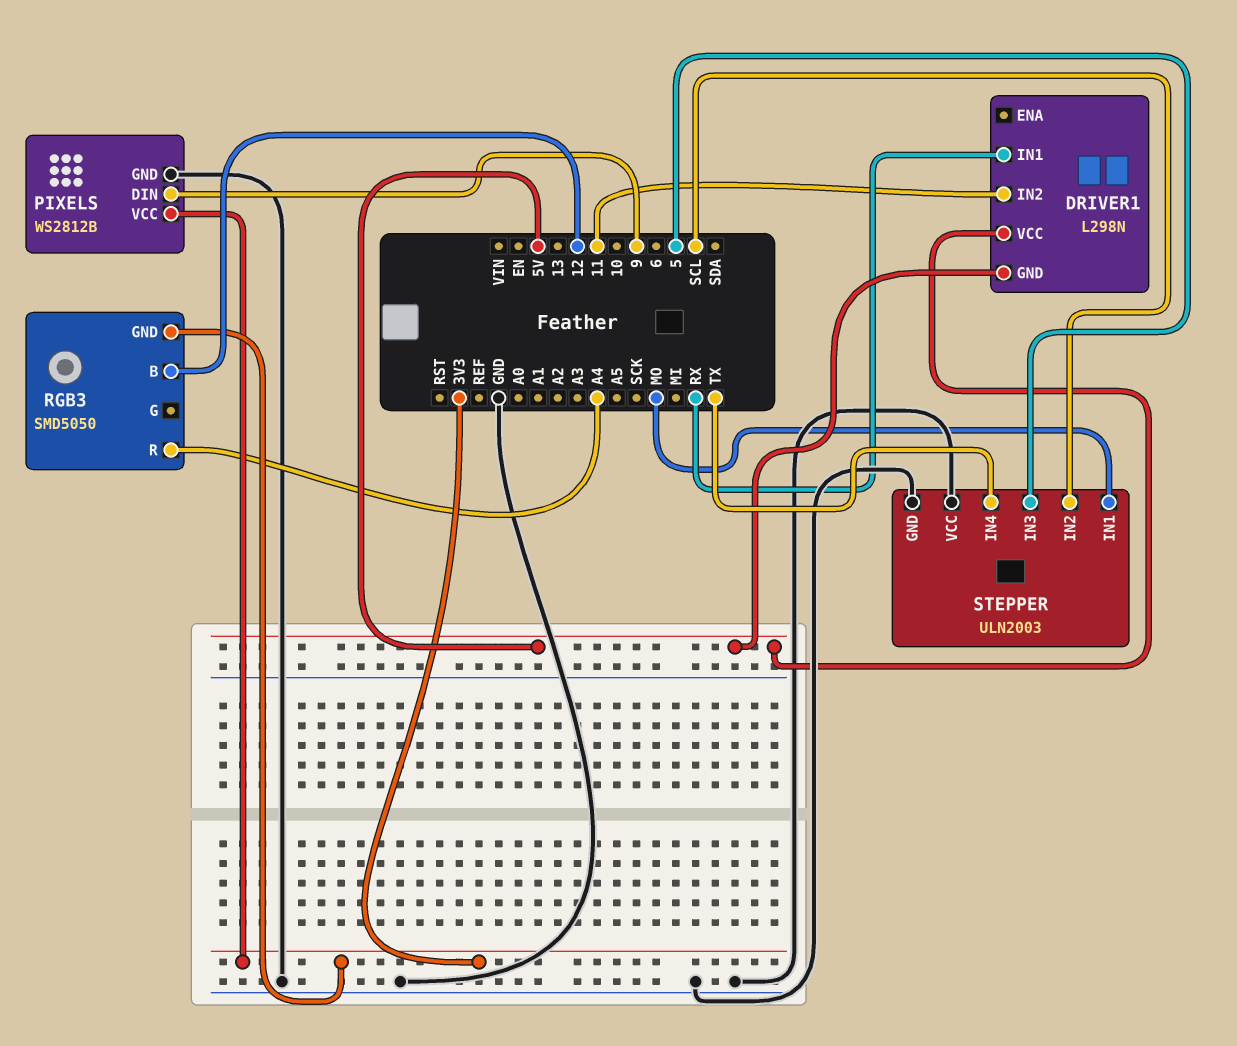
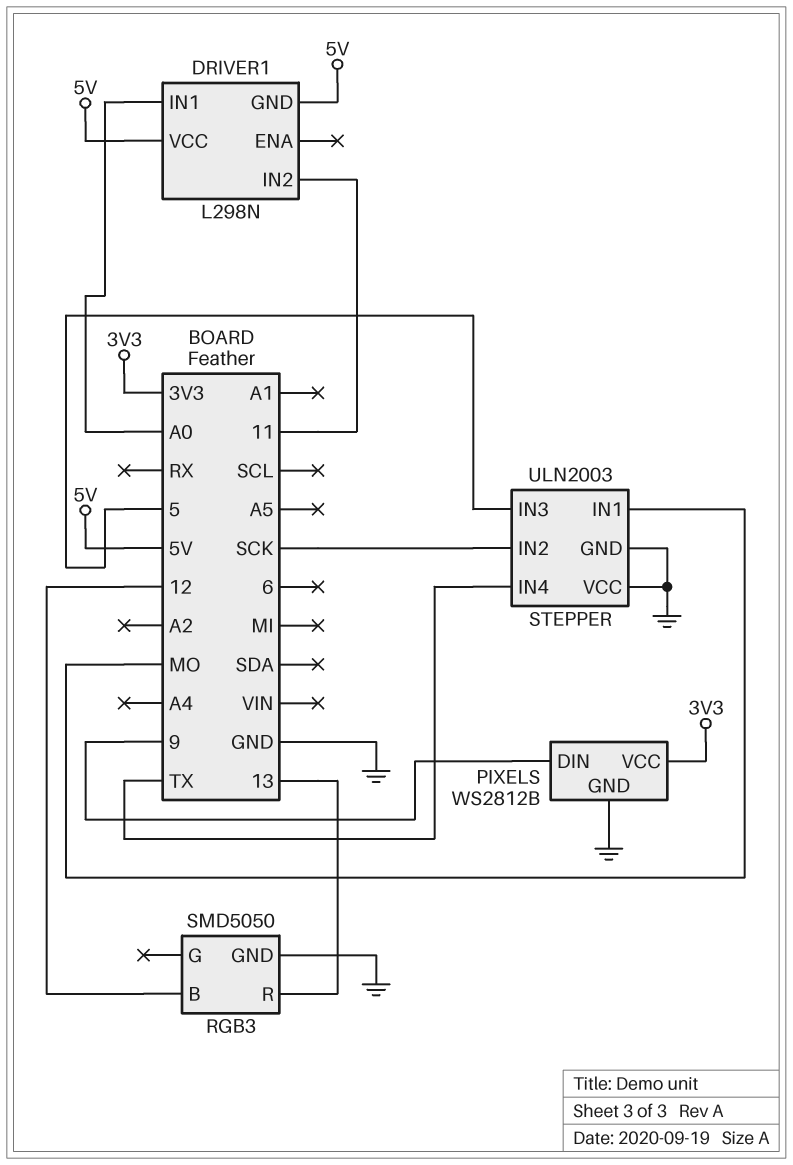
DRIVER1 pin IN1: RX -> A0
RGB3 pin GND: 3V3 -> GND
RGB3 pin R: A4 -> 13
STEPPER pin IN2: SCL -> SCK

